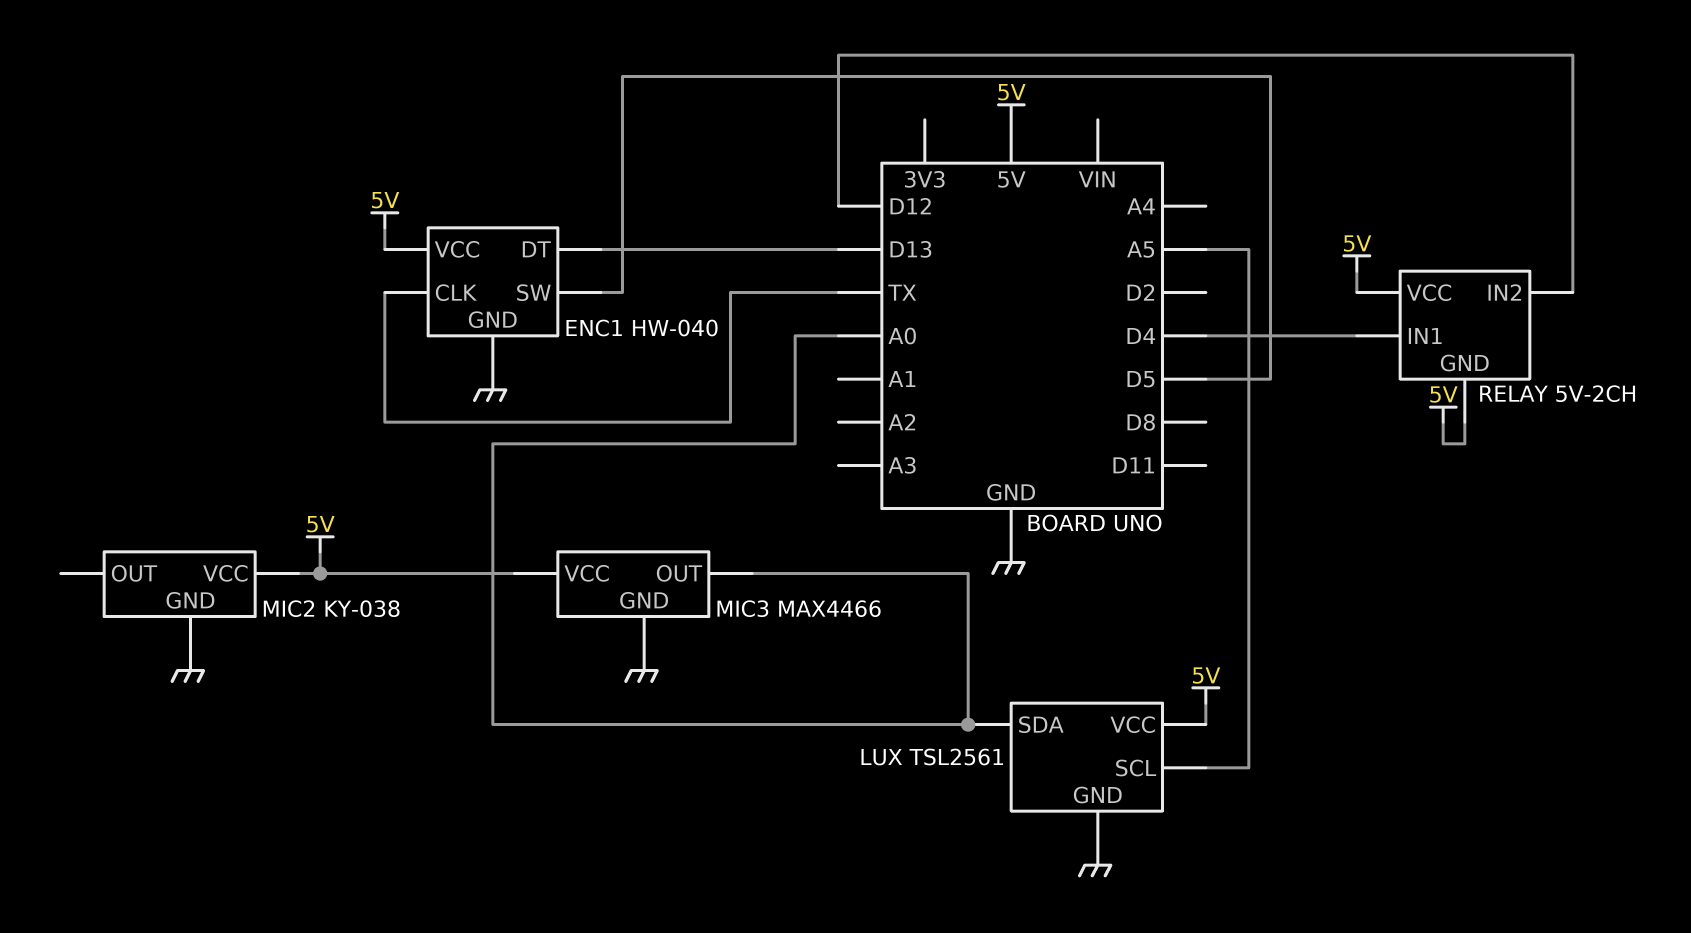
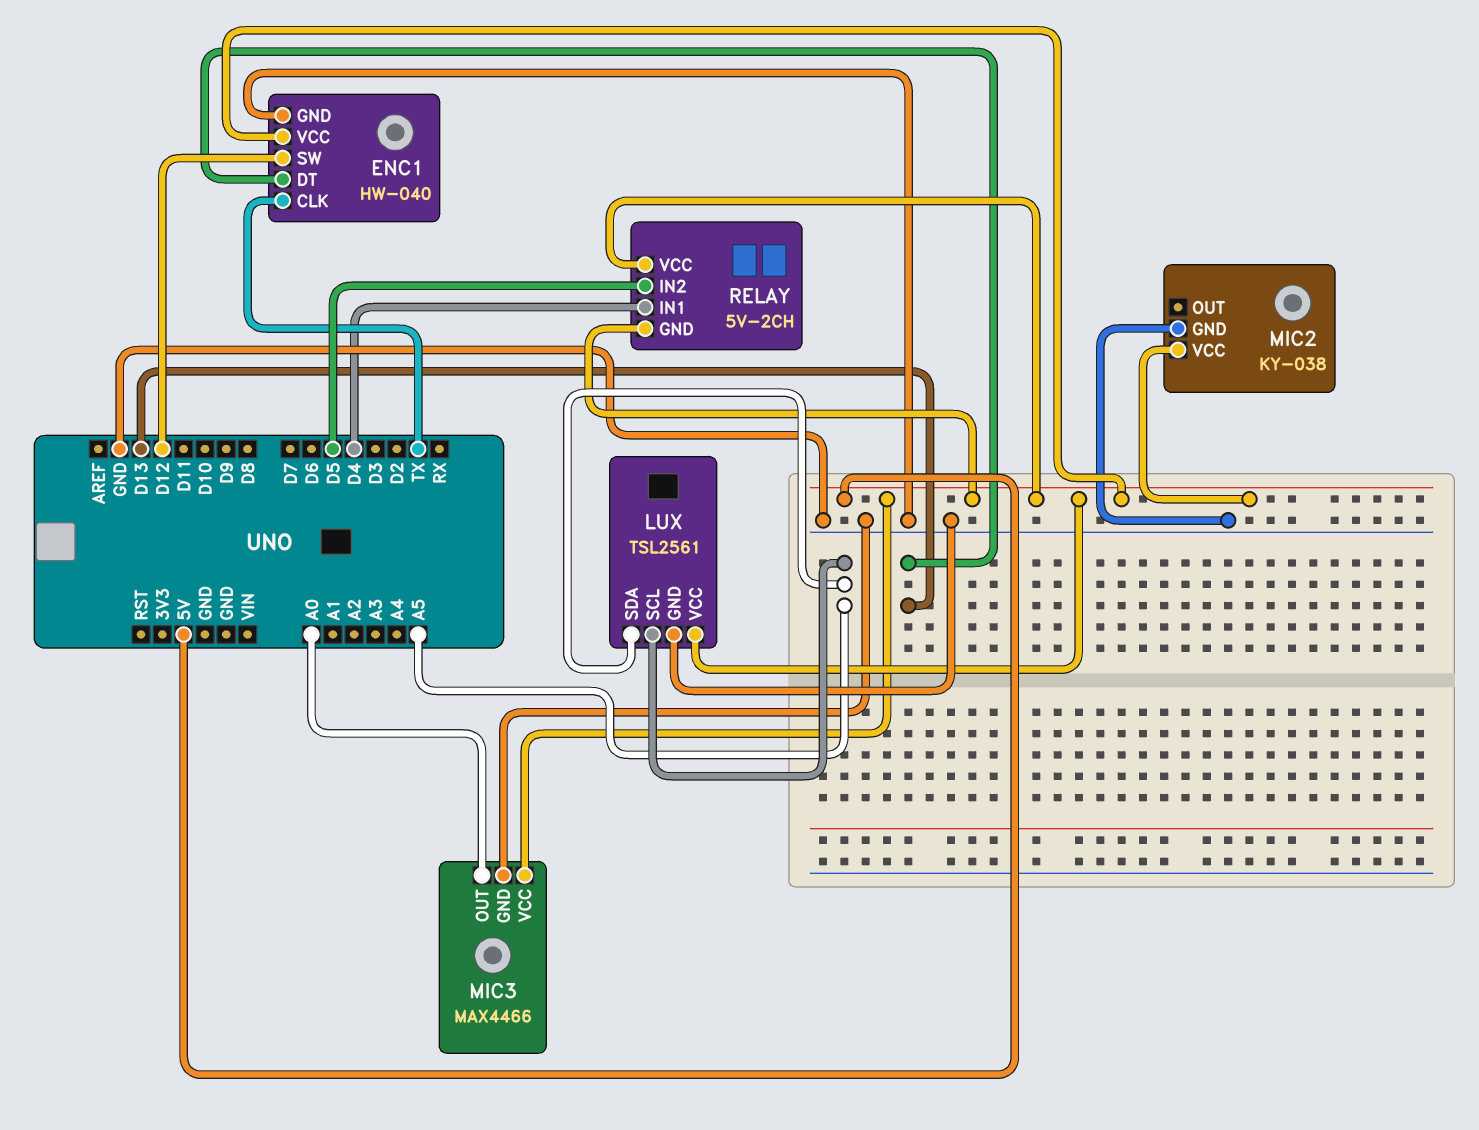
ENC1 pin SW: D5 -> D12
LUX pin SDA: A0 -> A5
RELAY pin IN2: D12 -> D5

